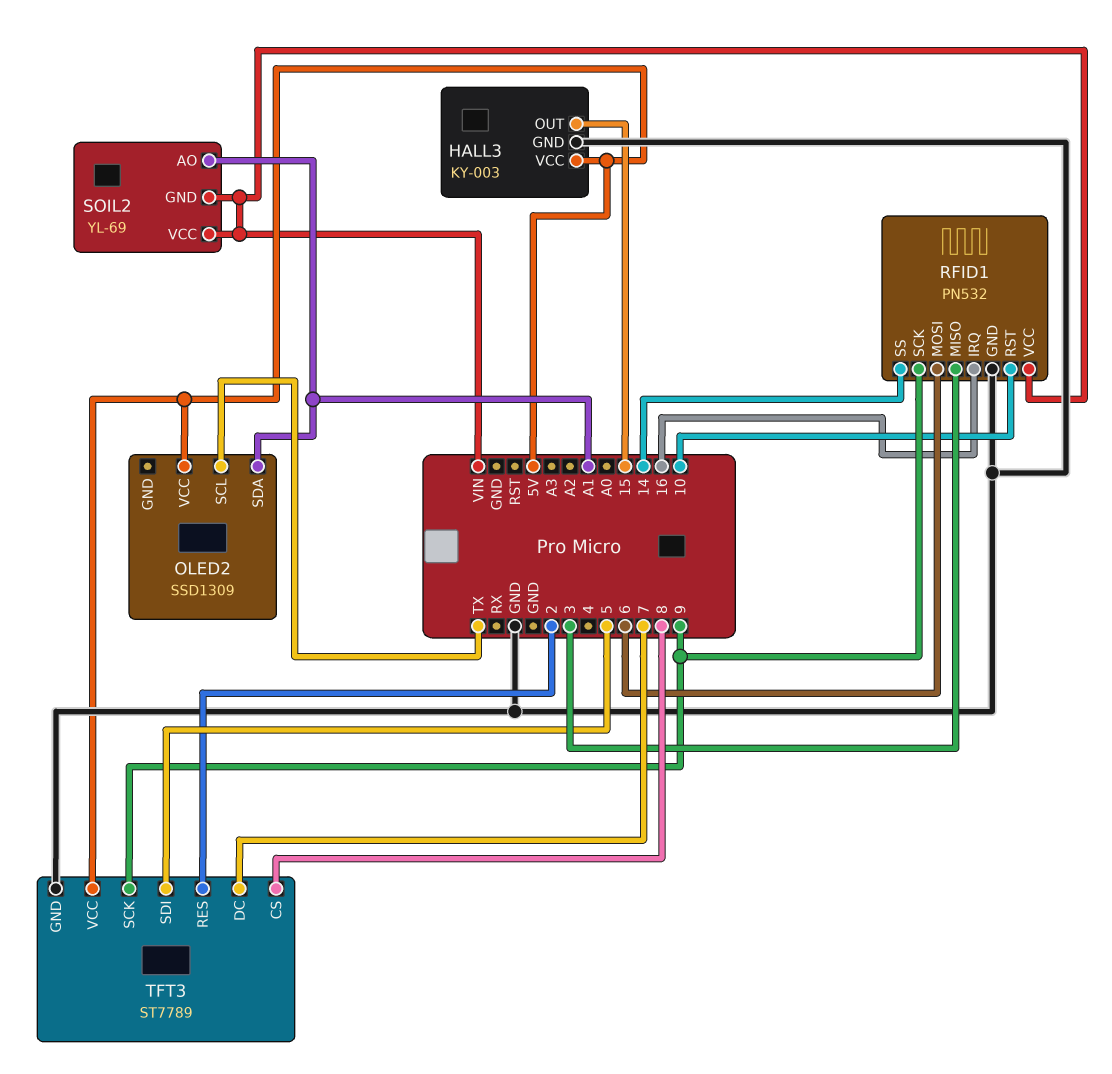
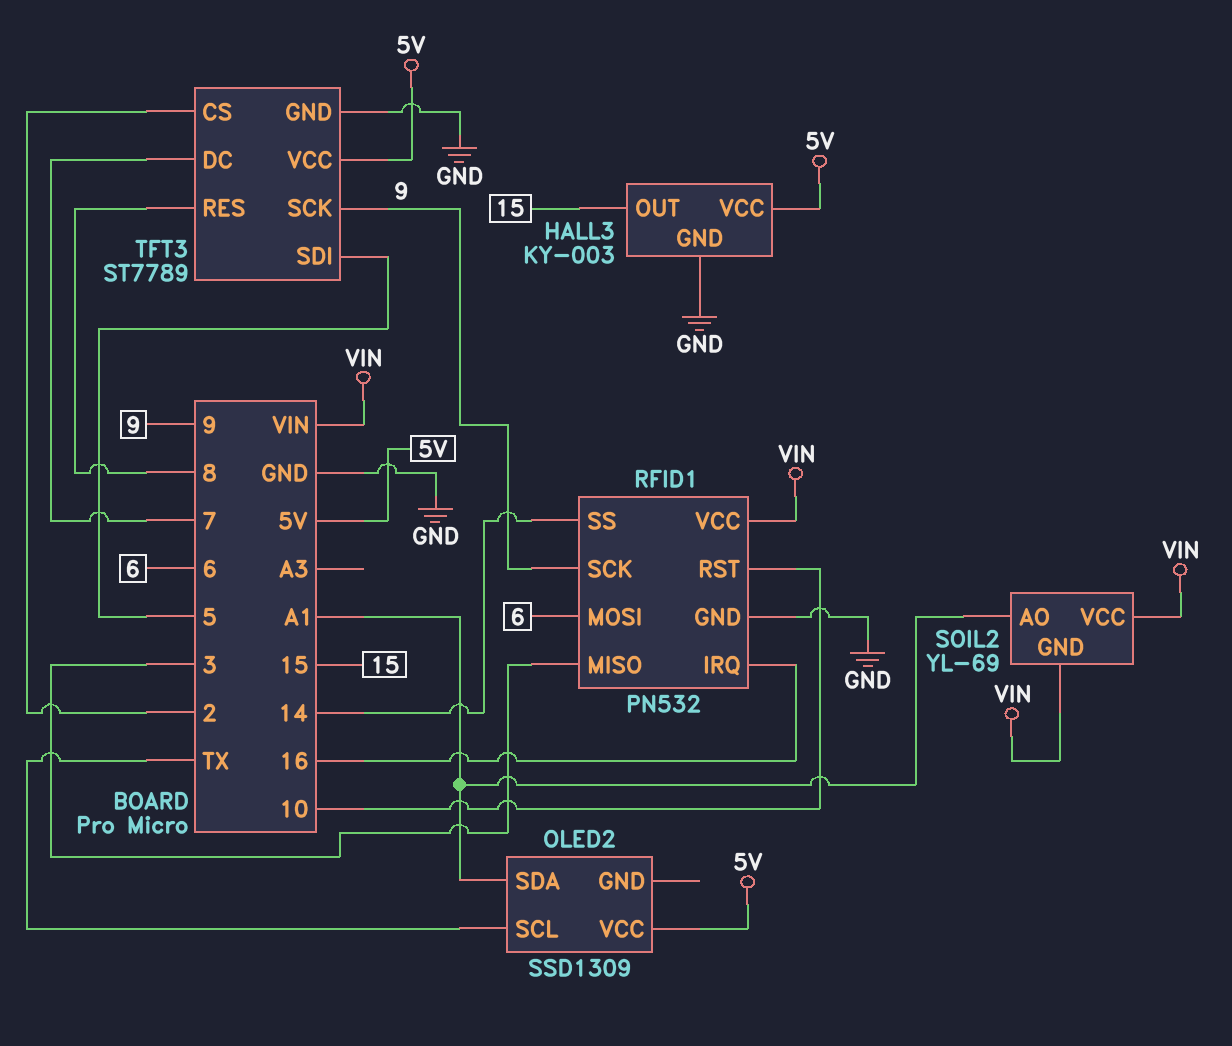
TFT3 pin CS: 8 -> 2
TFT3 pin RES: 2 -> 8

